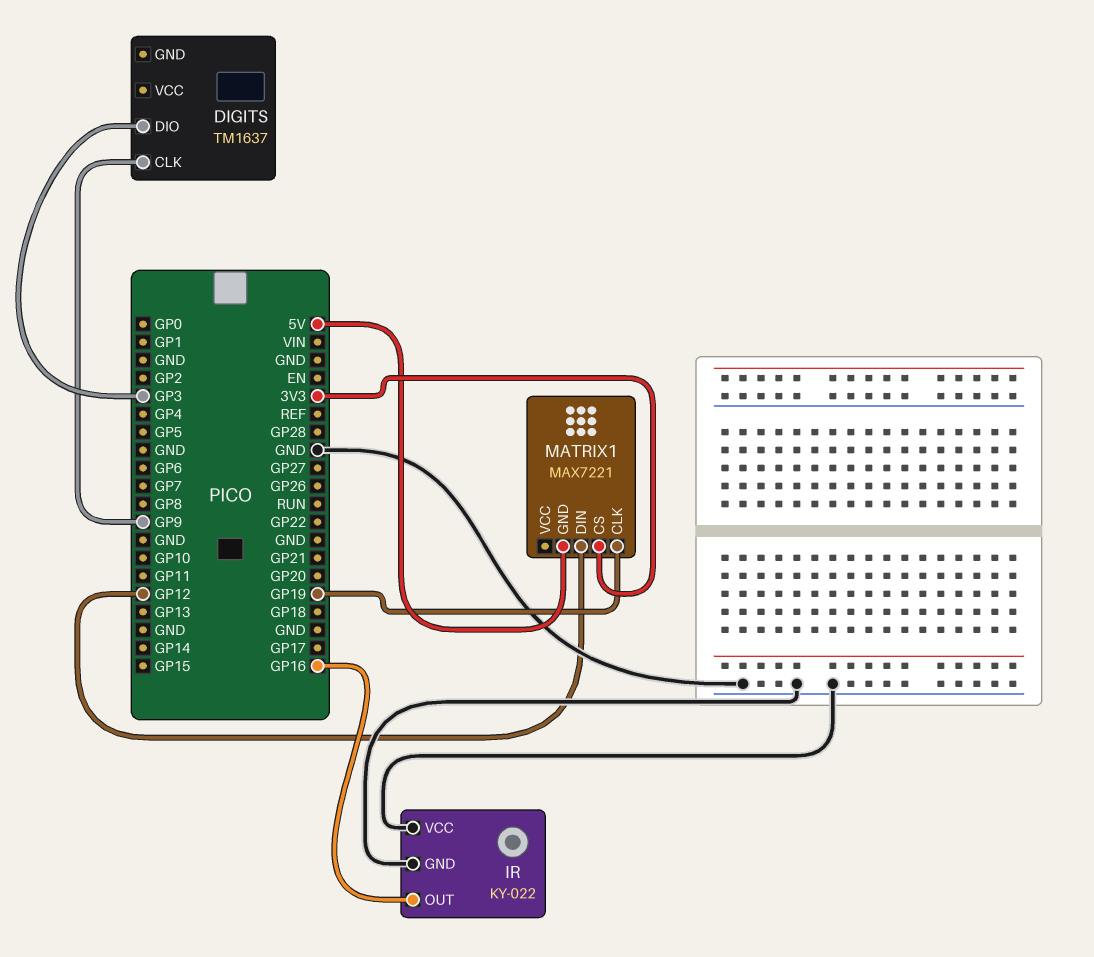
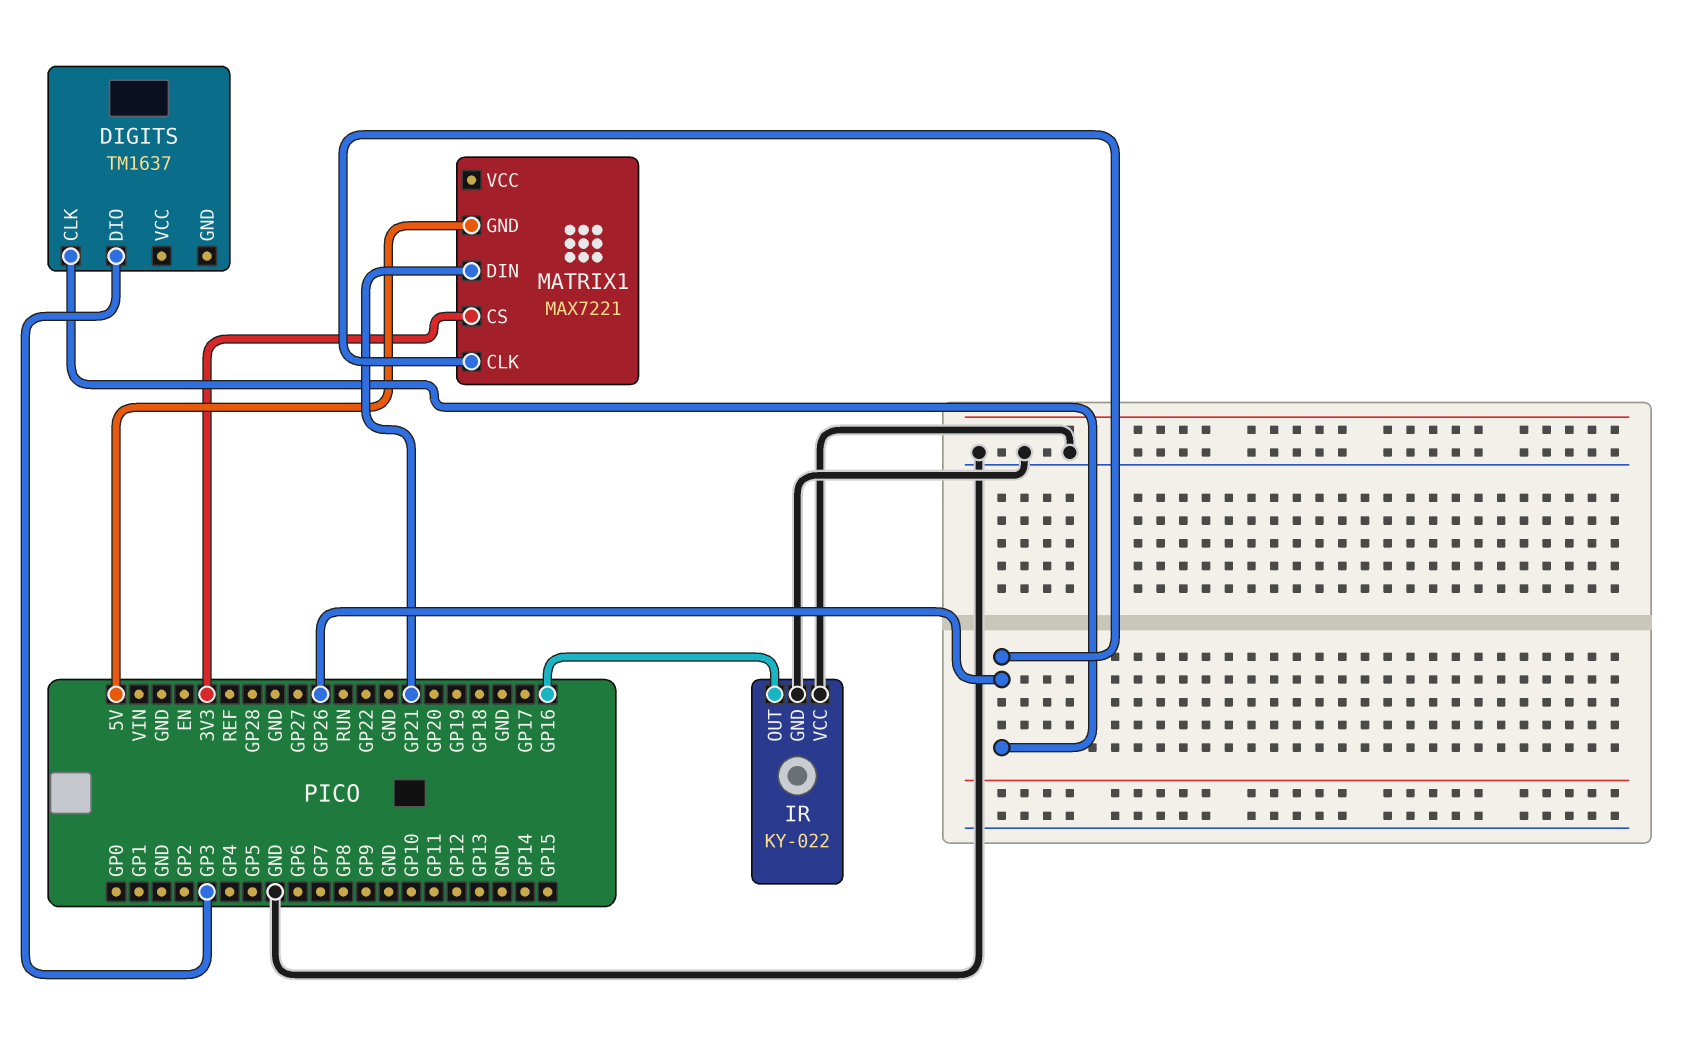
DIGITS pin CLK: GP9 -> GP26
MATRIX1 pin CLK: GP19 -> GP26
MATRIX1 pin DIN: GP12 -> GP21

